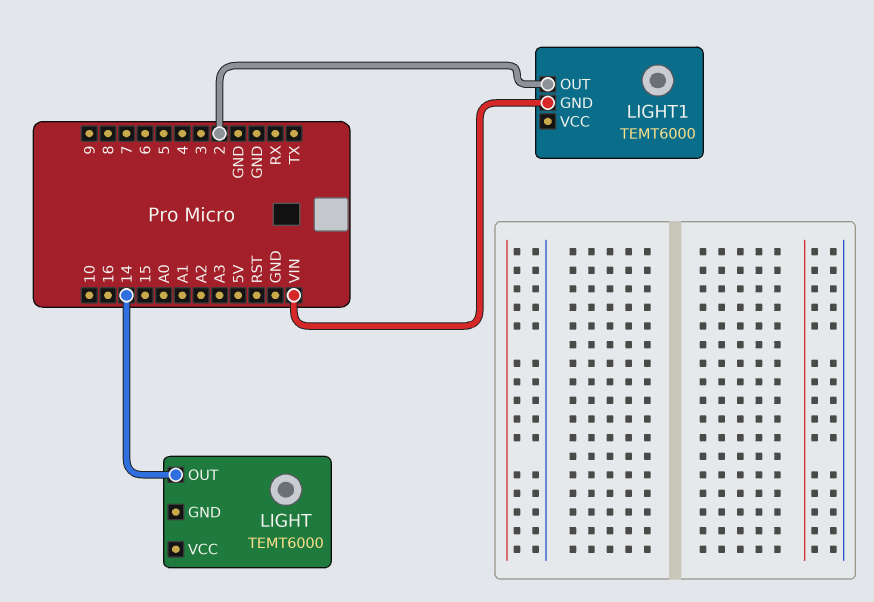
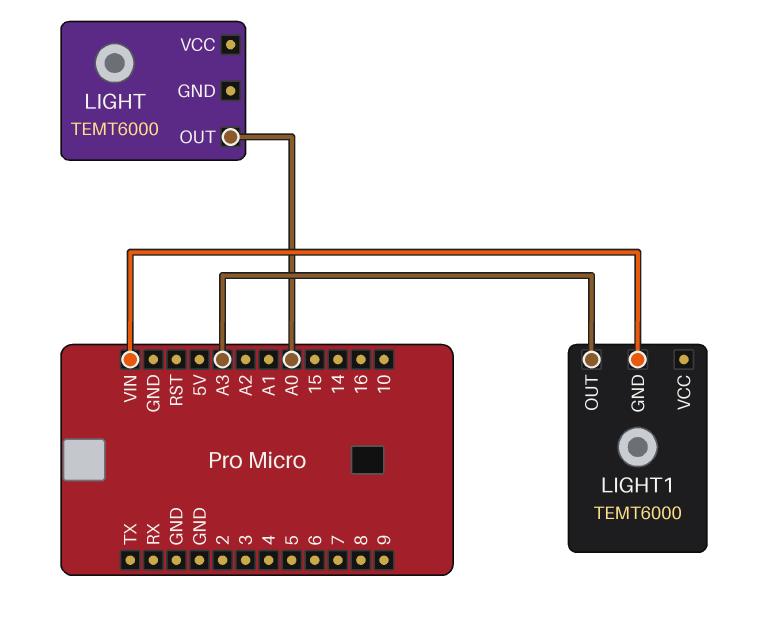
LIGHT pin OUT: 14 -> A0
LIGHT1 pin OUT: 2 -> A3

